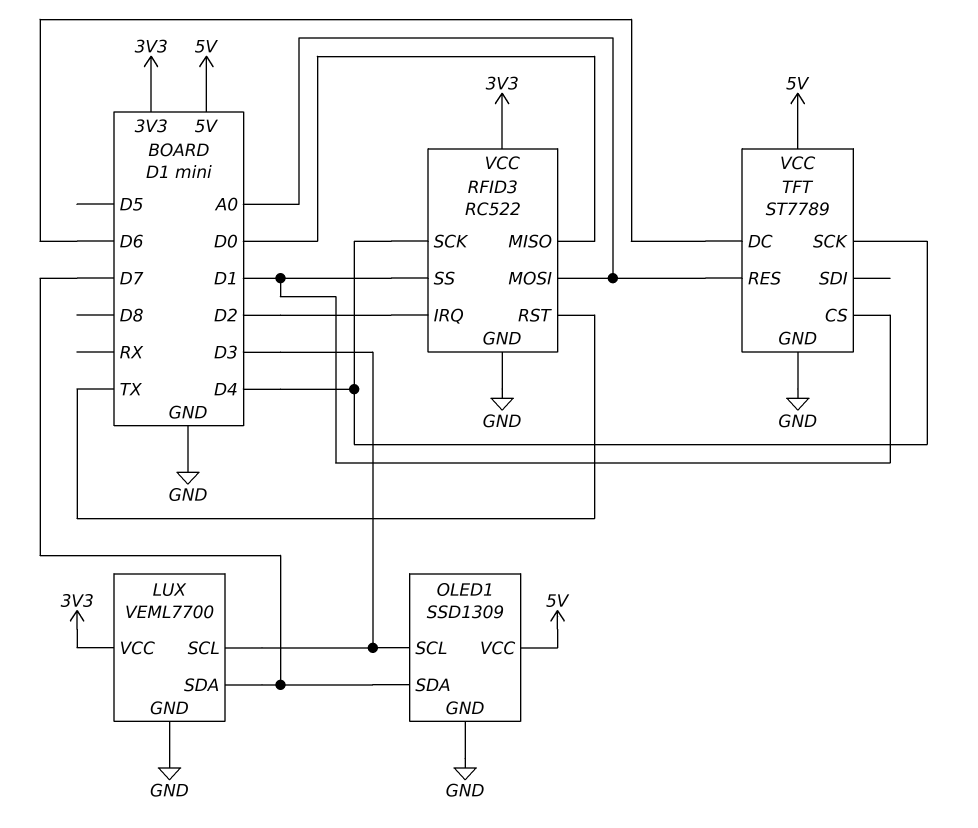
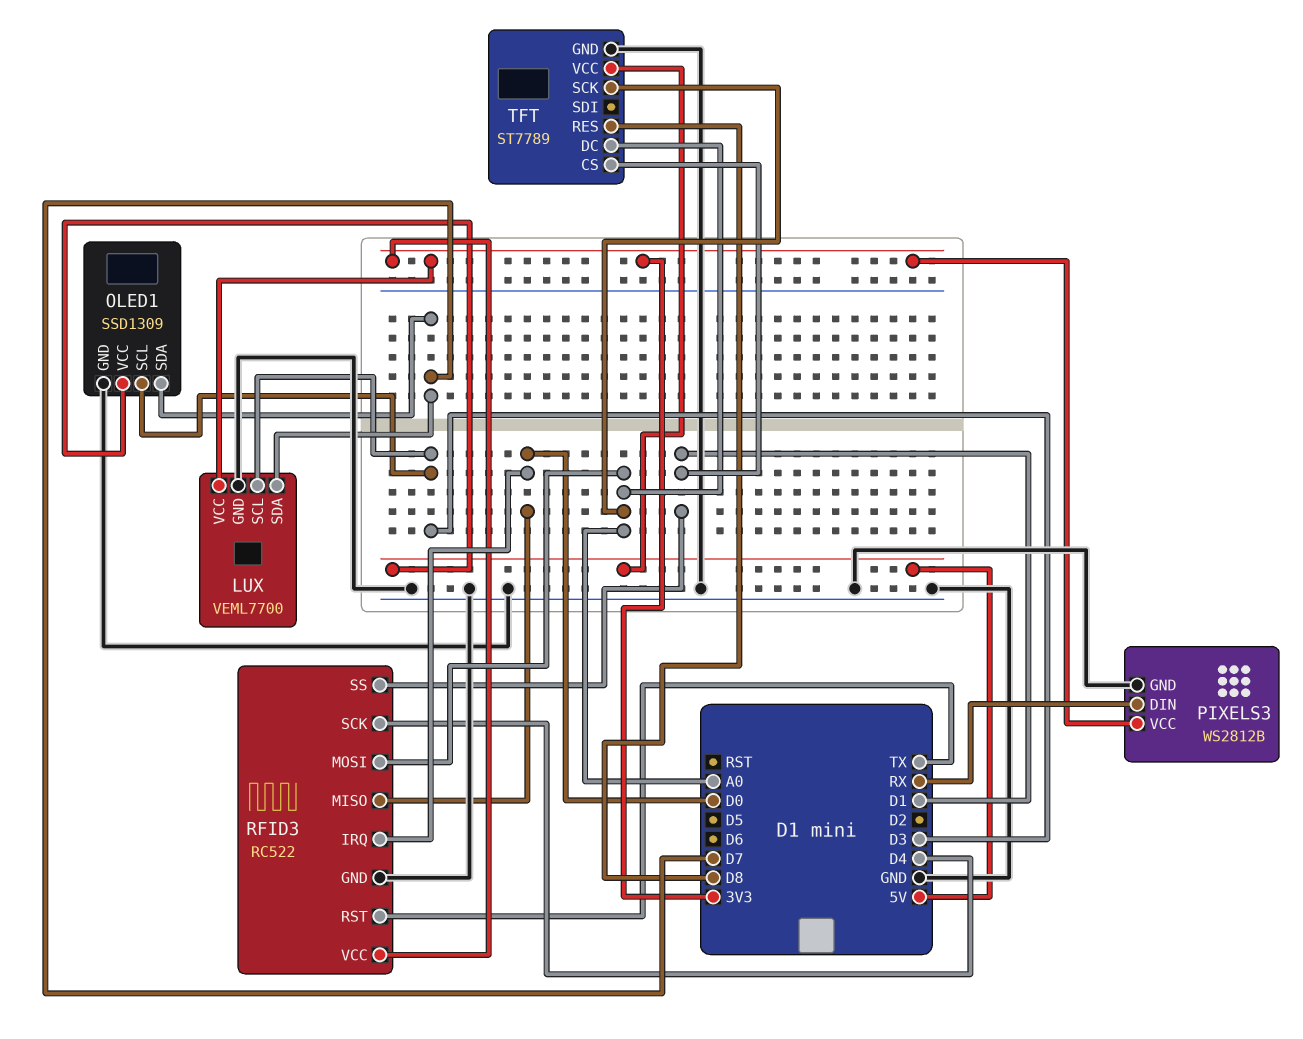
PIXELS3: none -> WS2812B
PIXELS3 pin DIN: none -> RX
PIXELS3 pin GND: none -> GND
PIXELS3 pin VCC: none -> 3V3
RFID3 pin IRQ: D2 -> D0
TFT pin DC: D6 -> A0
TFT pin RES: A0 -> D8
TFT pin SCK: D4 -> A0

